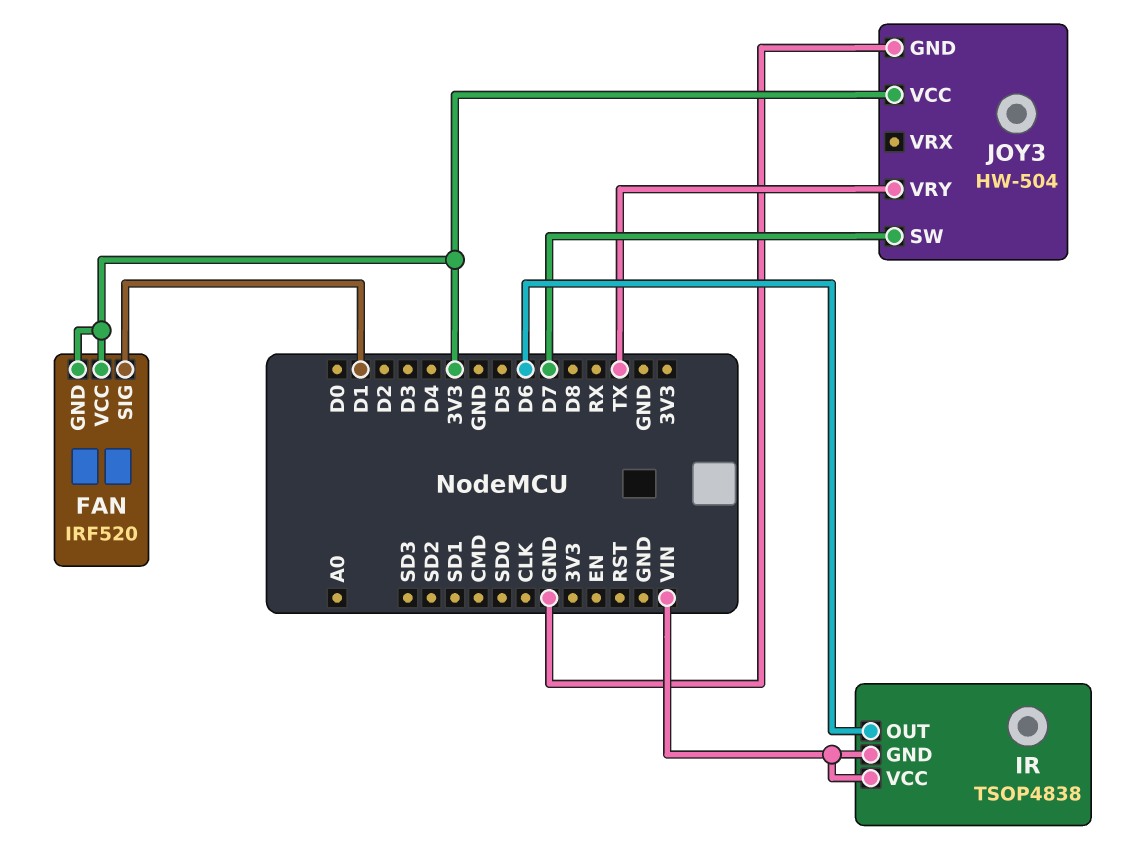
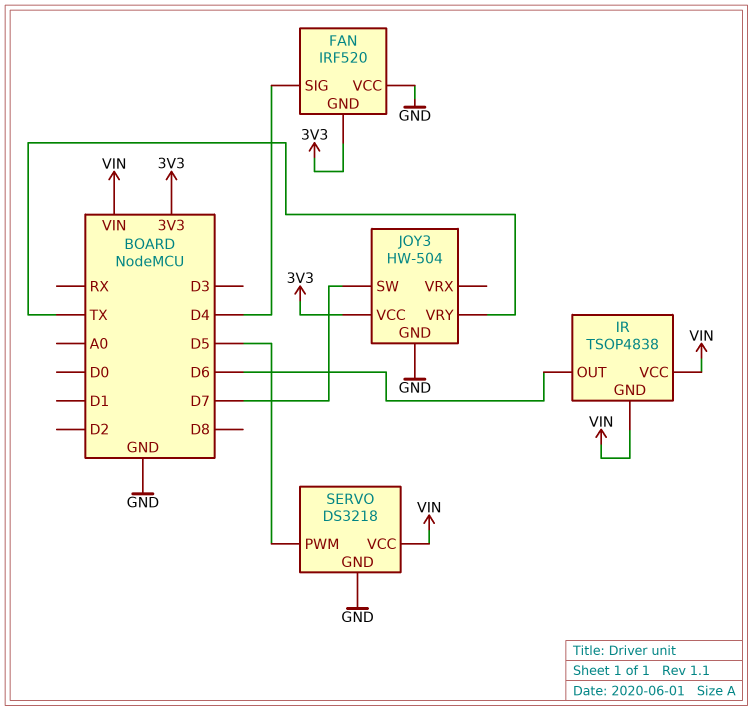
FAN pin SIG: D1 -> D4
FAN pin VCC: 3V3 -> GND
SERVO: none -> DS3218
SERVO pin GND: none -> GND
SERVO pin PWM: none -> D5
SERVO pin VCC: none -> VIN

